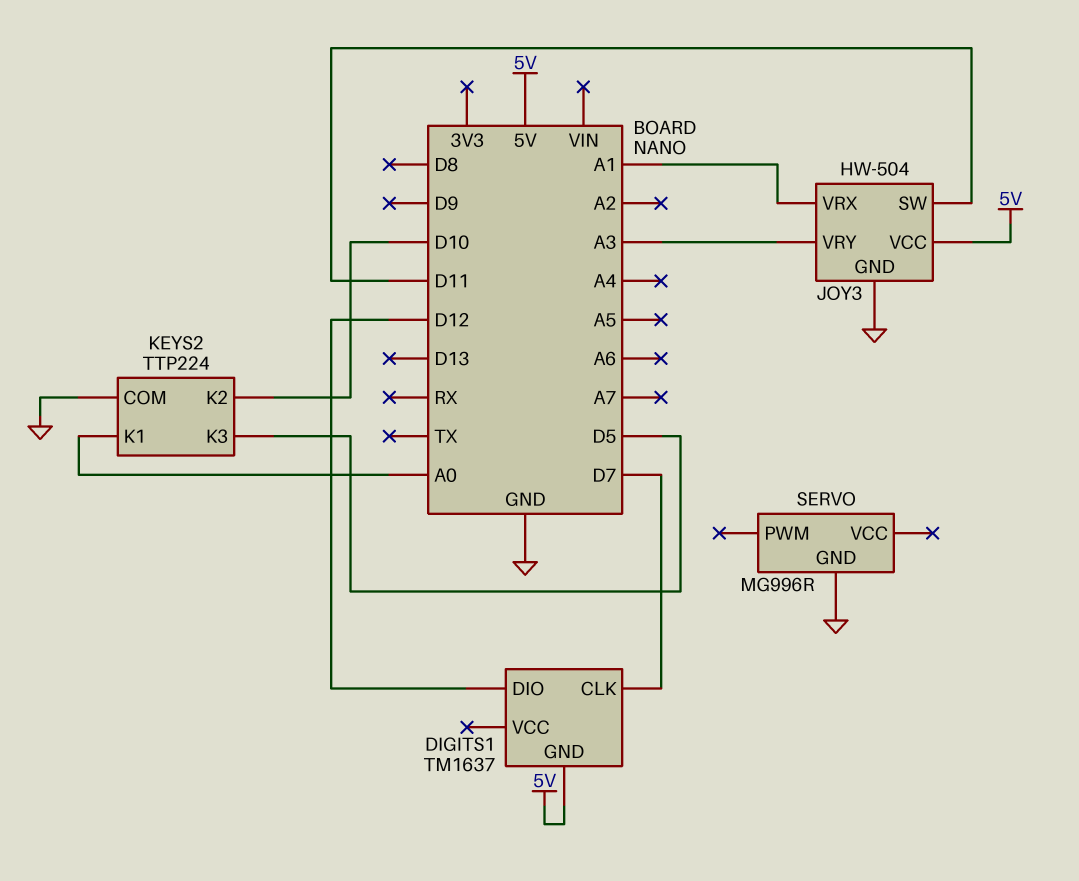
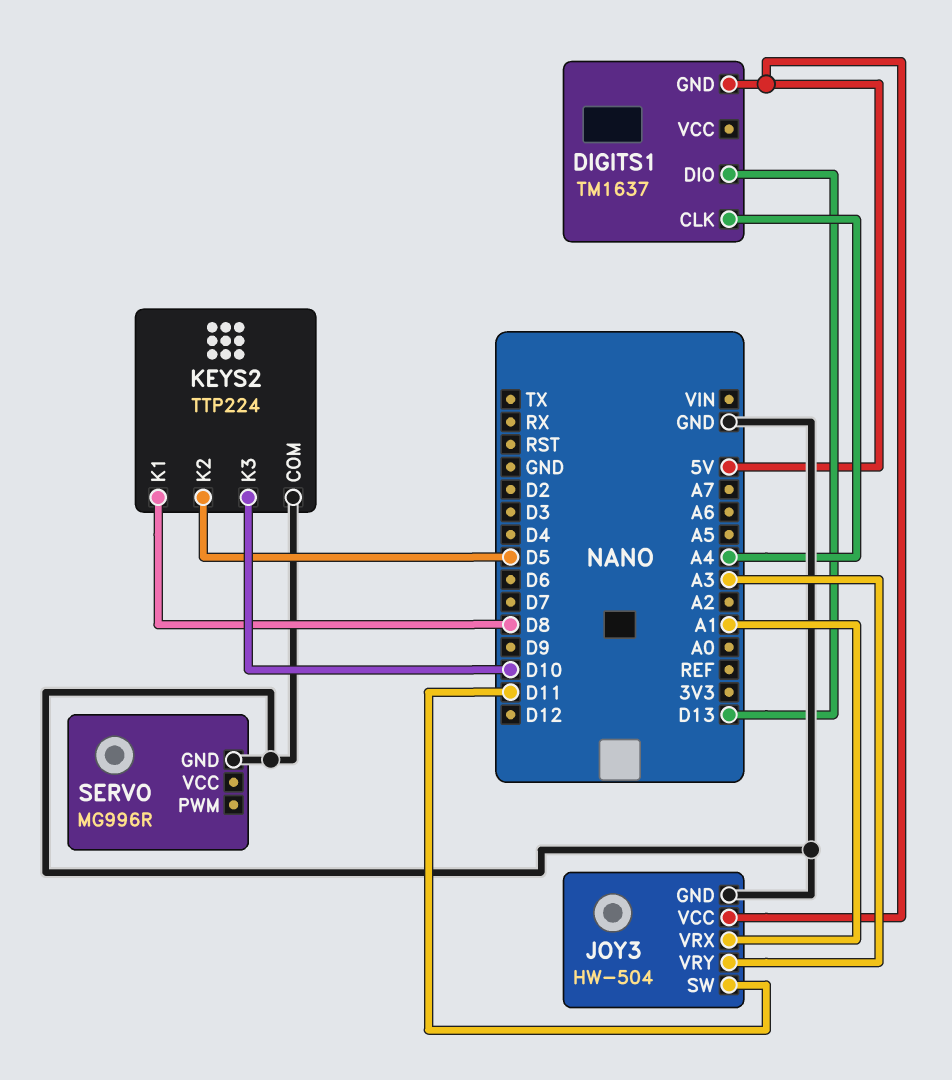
DIGITS1 pin CLK: D7 -> A4
DIGITS1 pin DIO: D12 -> D13
KEYS2 pin K1: A0 -> D8
KEYS2 pin K2: D10 -> D5
KEYS2 pin K3: D5 -> D10

